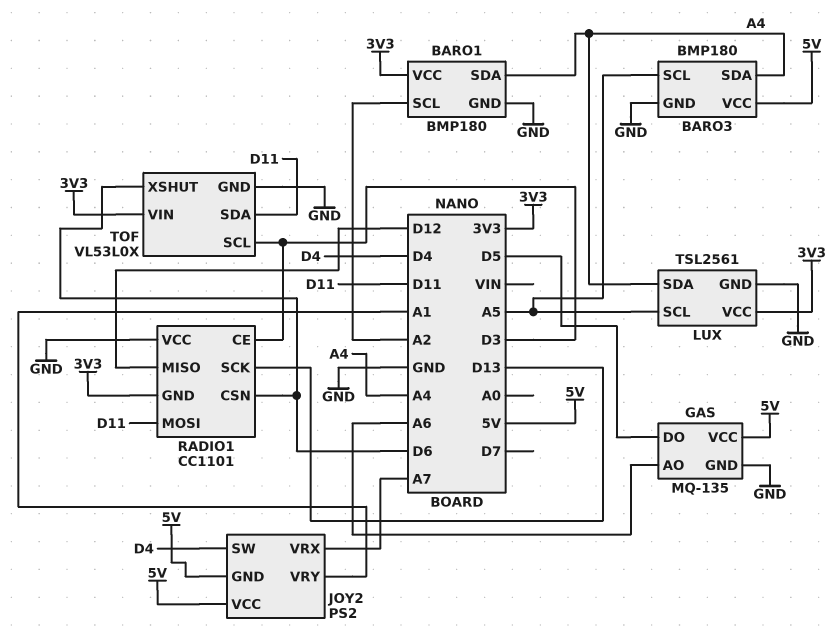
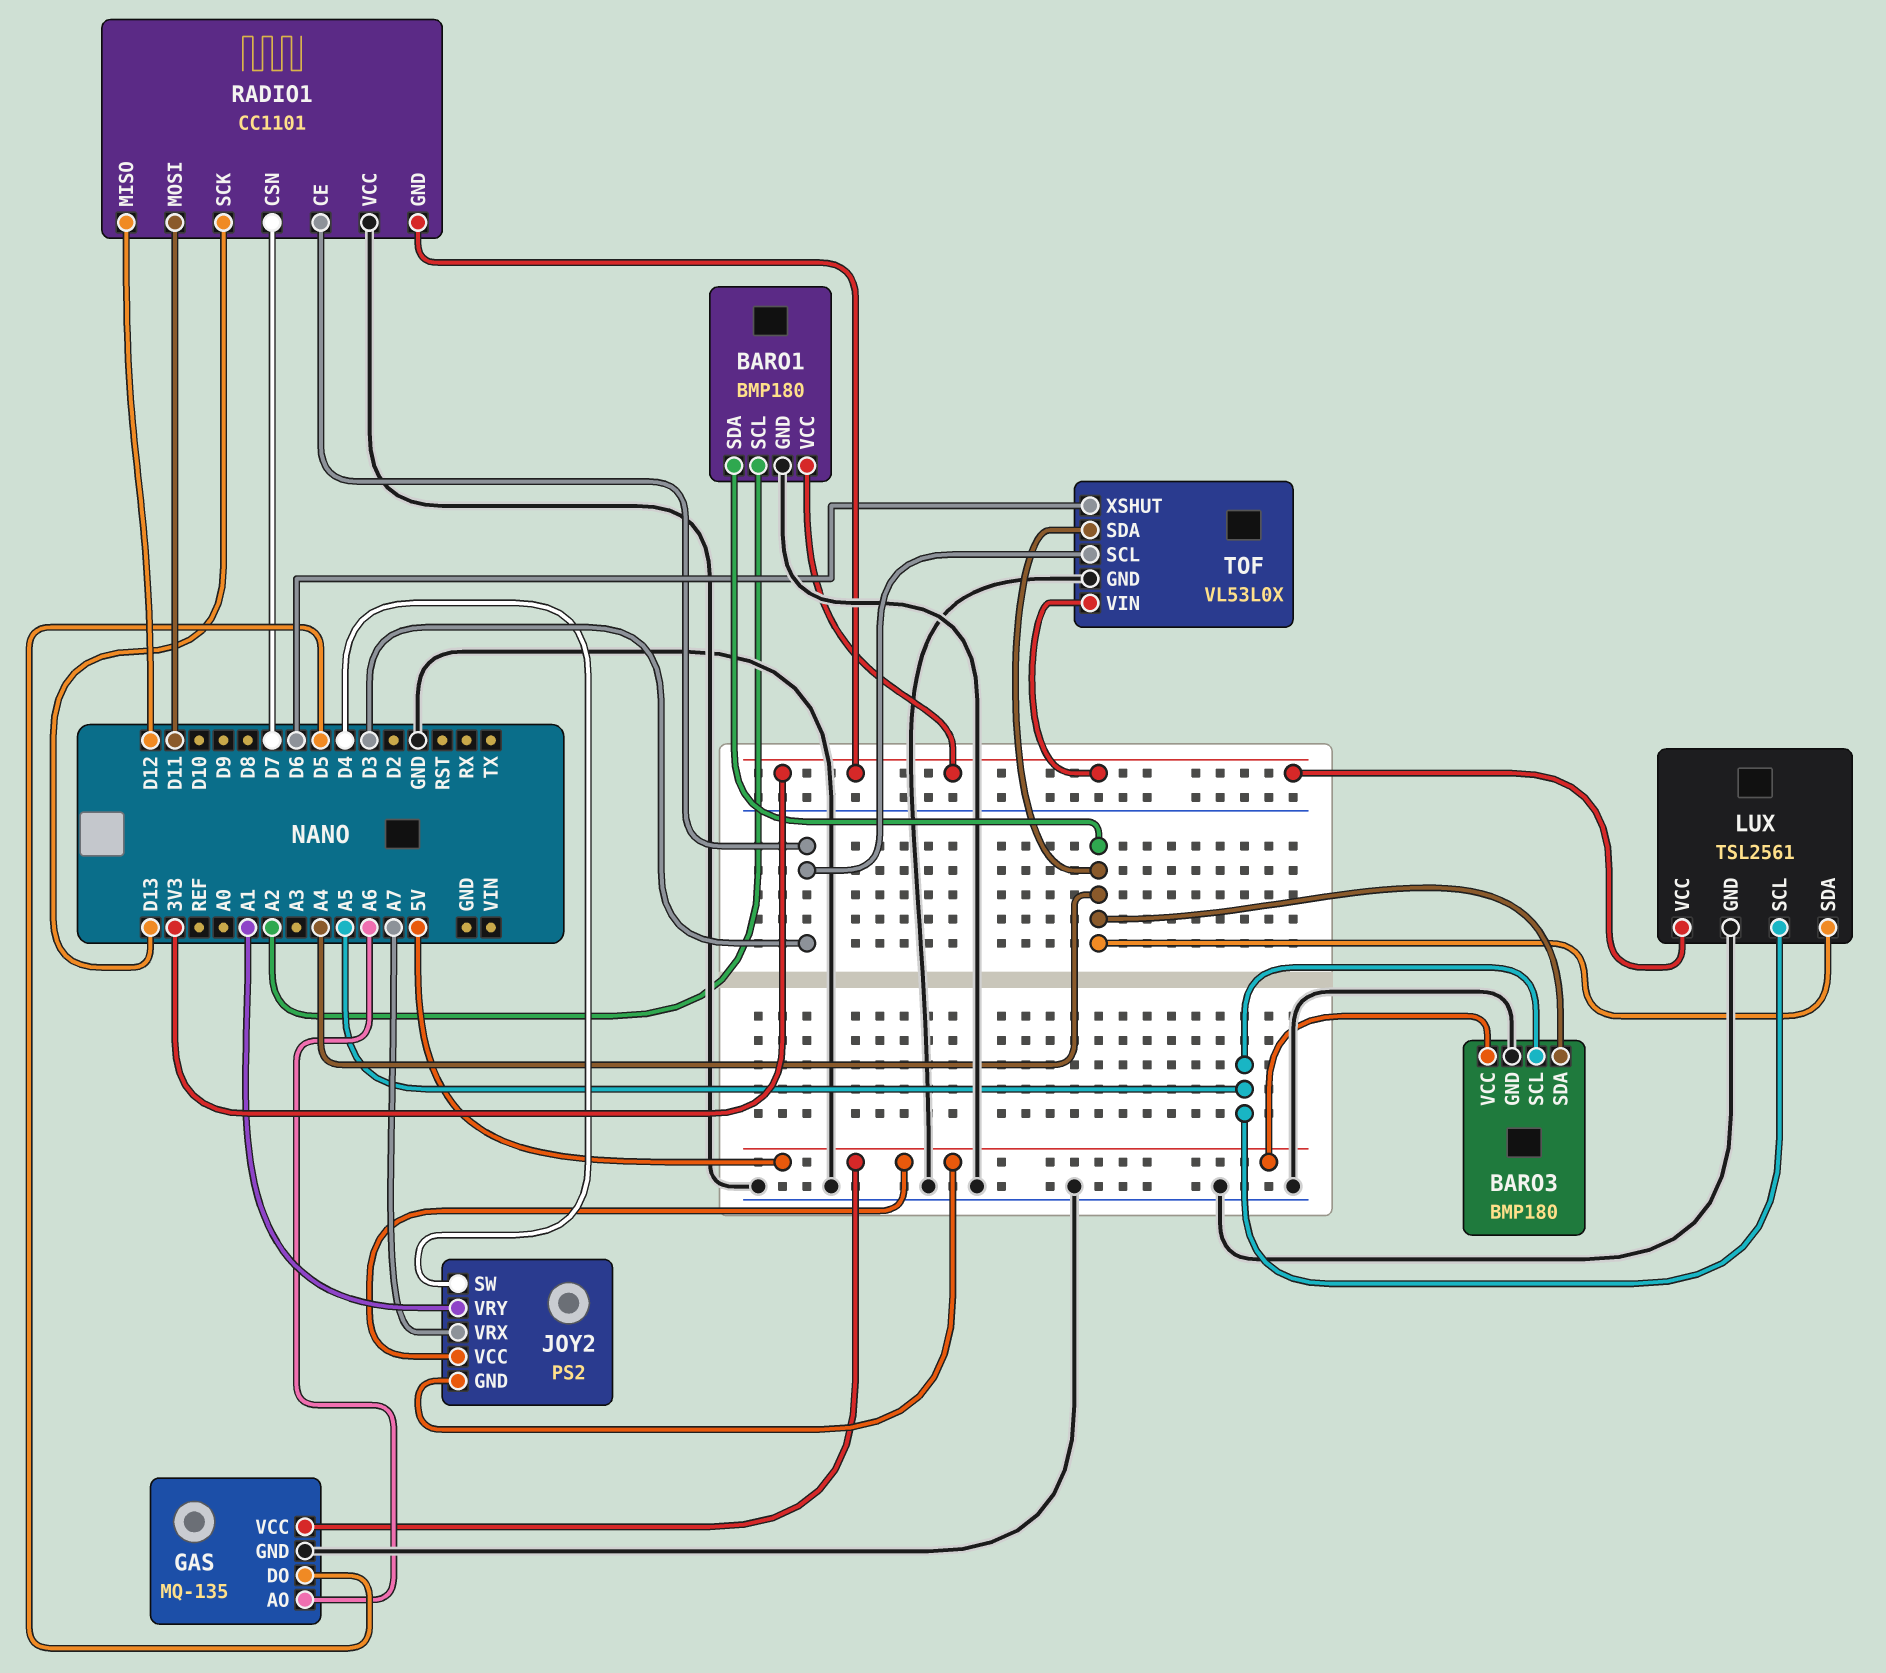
RADIO1 pin CSN: D6 -> D7
TOF pin SDA: D11 -> A4

